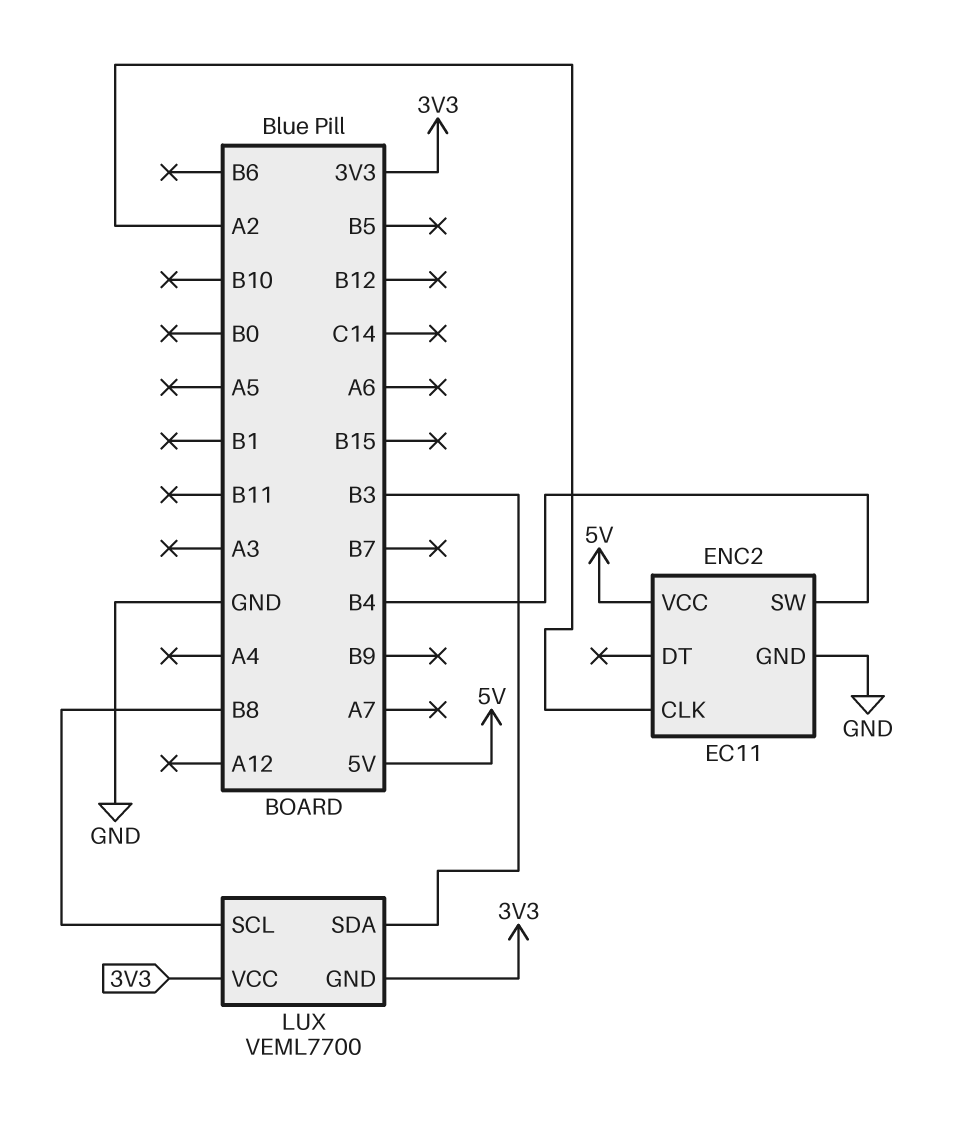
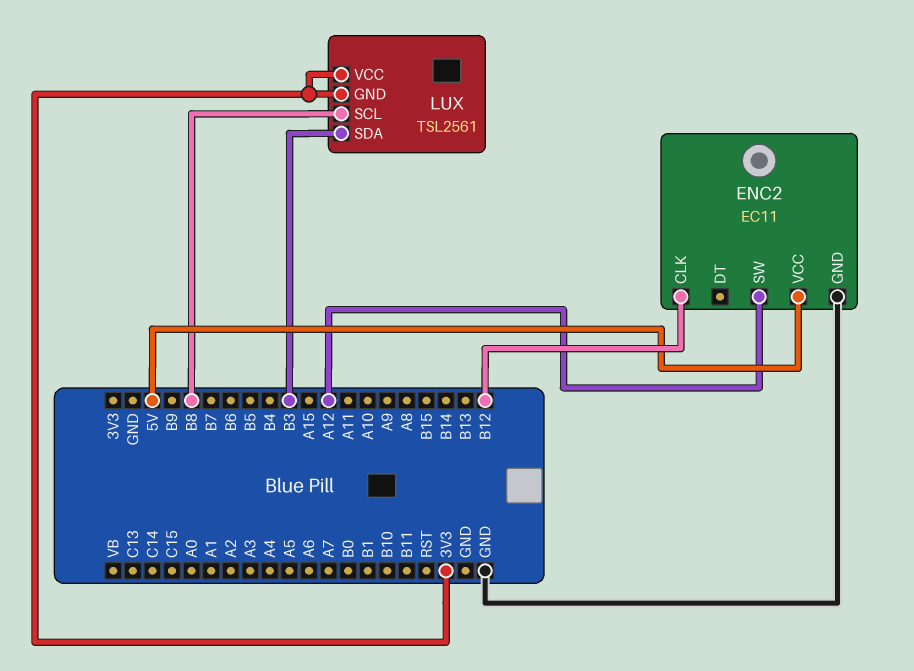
ENC2 pin CLK: A2 -> B12
ENC2 pin SW: B4 -> A12
LUX: VEML7700 -> TSL2561

